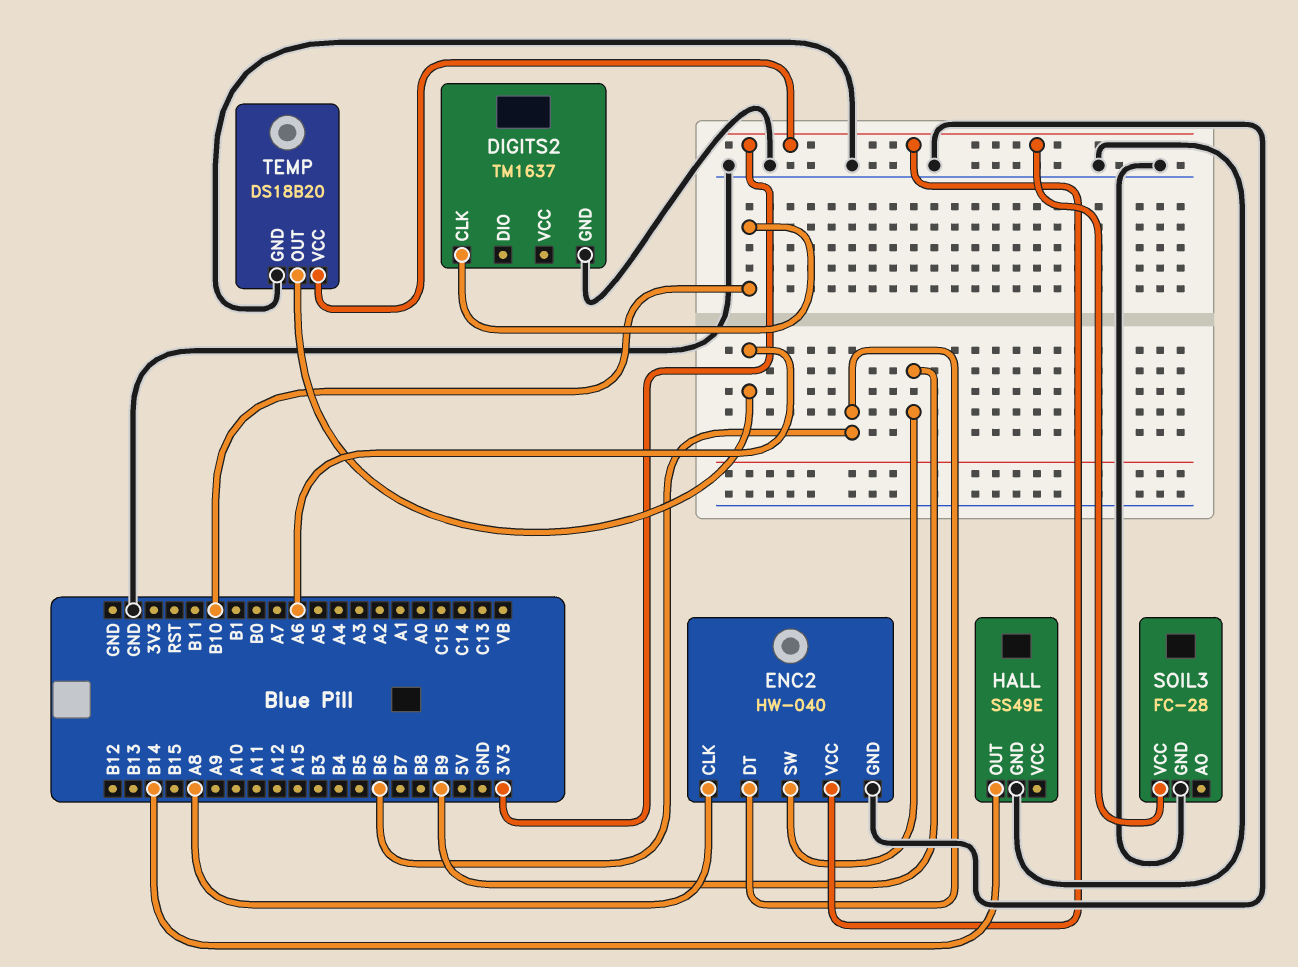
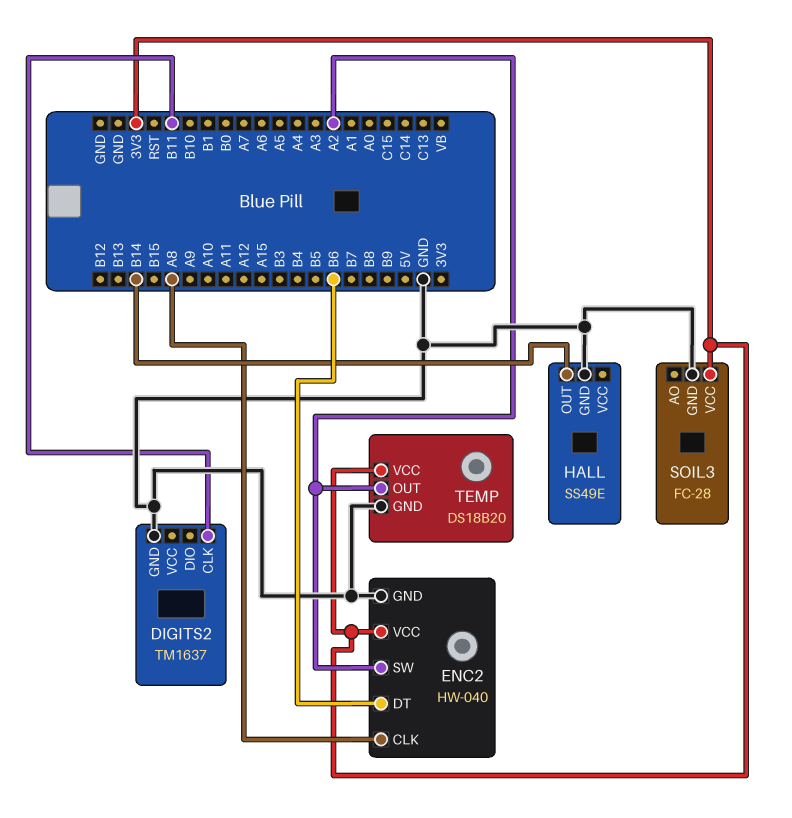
DIGITS2 pin CLK: B10 -> B11
ENC2 pin SW: B9 -> A2
TEMP pin OUT: A6 -> A2

